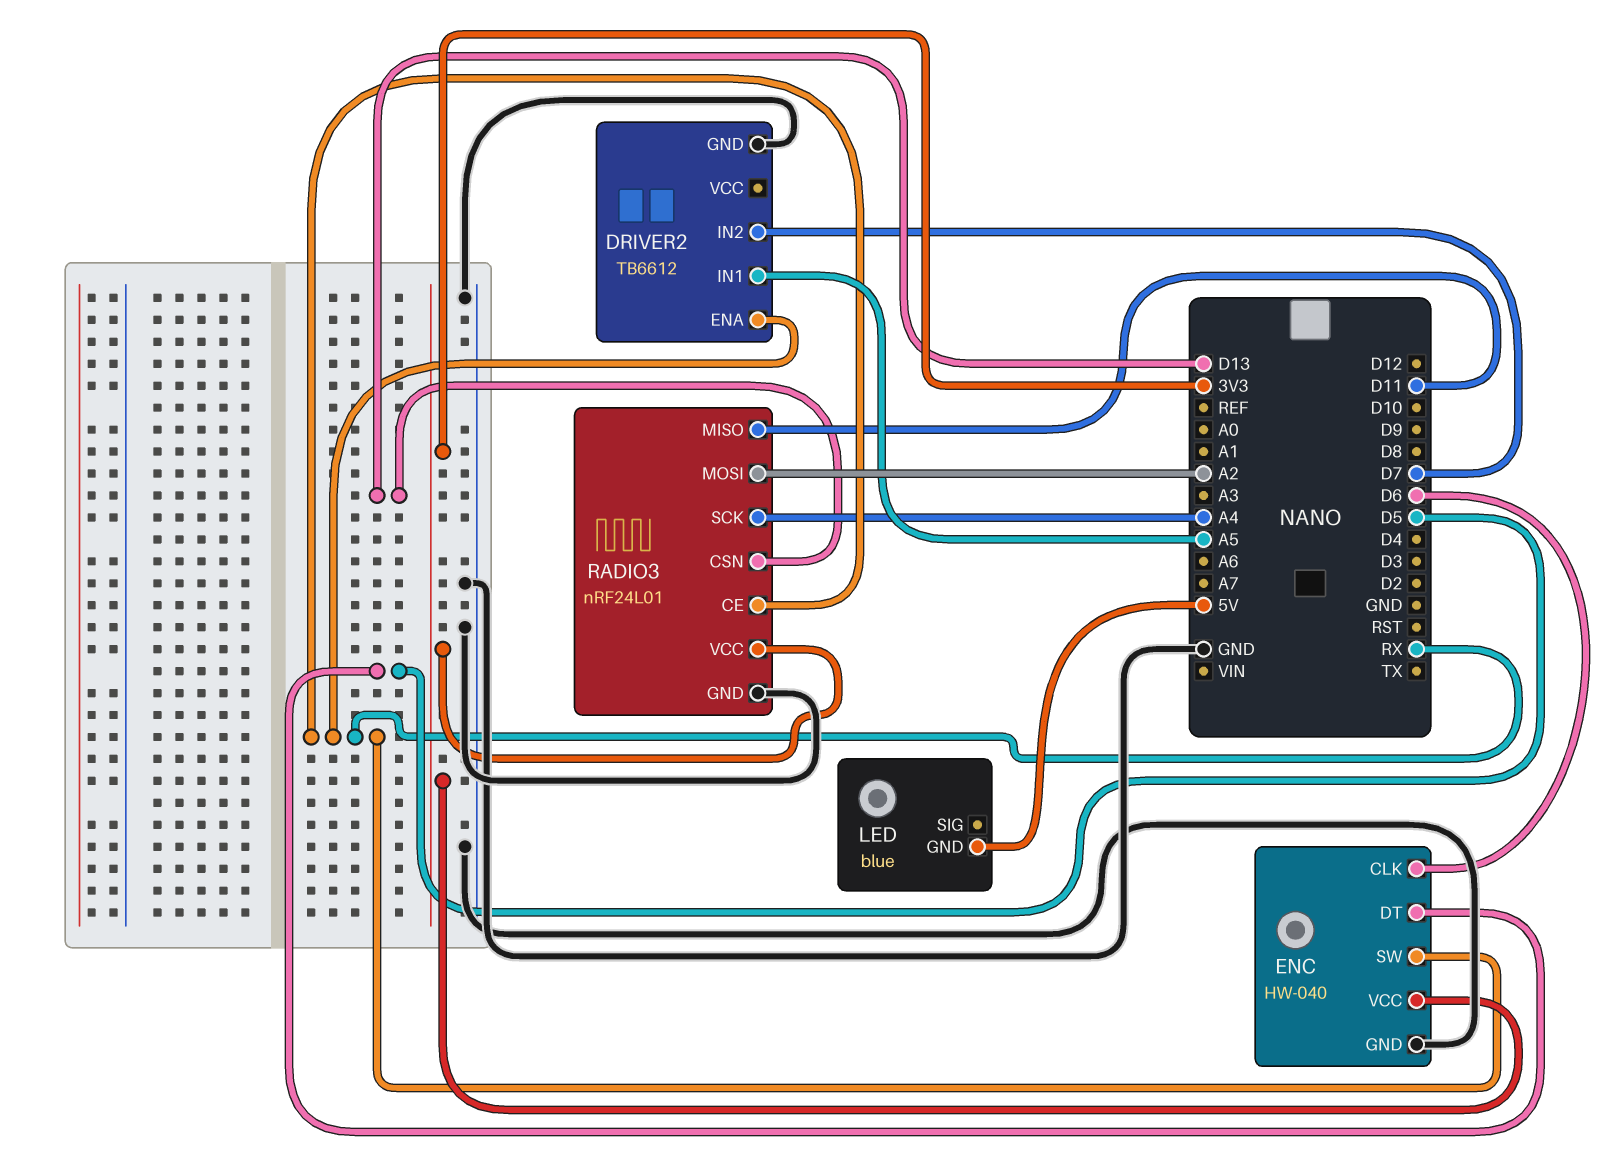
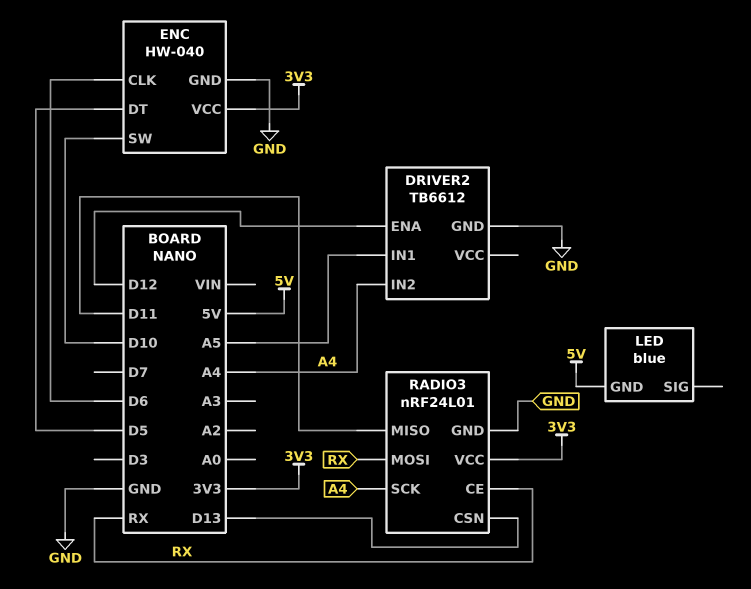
DRIVER2 pin ENA: RX -> D12
DRIVER2 pin IN2: D7 -> A4
ENC pin SW: RX -> D10
RADIO3 pin MOSI: A2 -> RX

